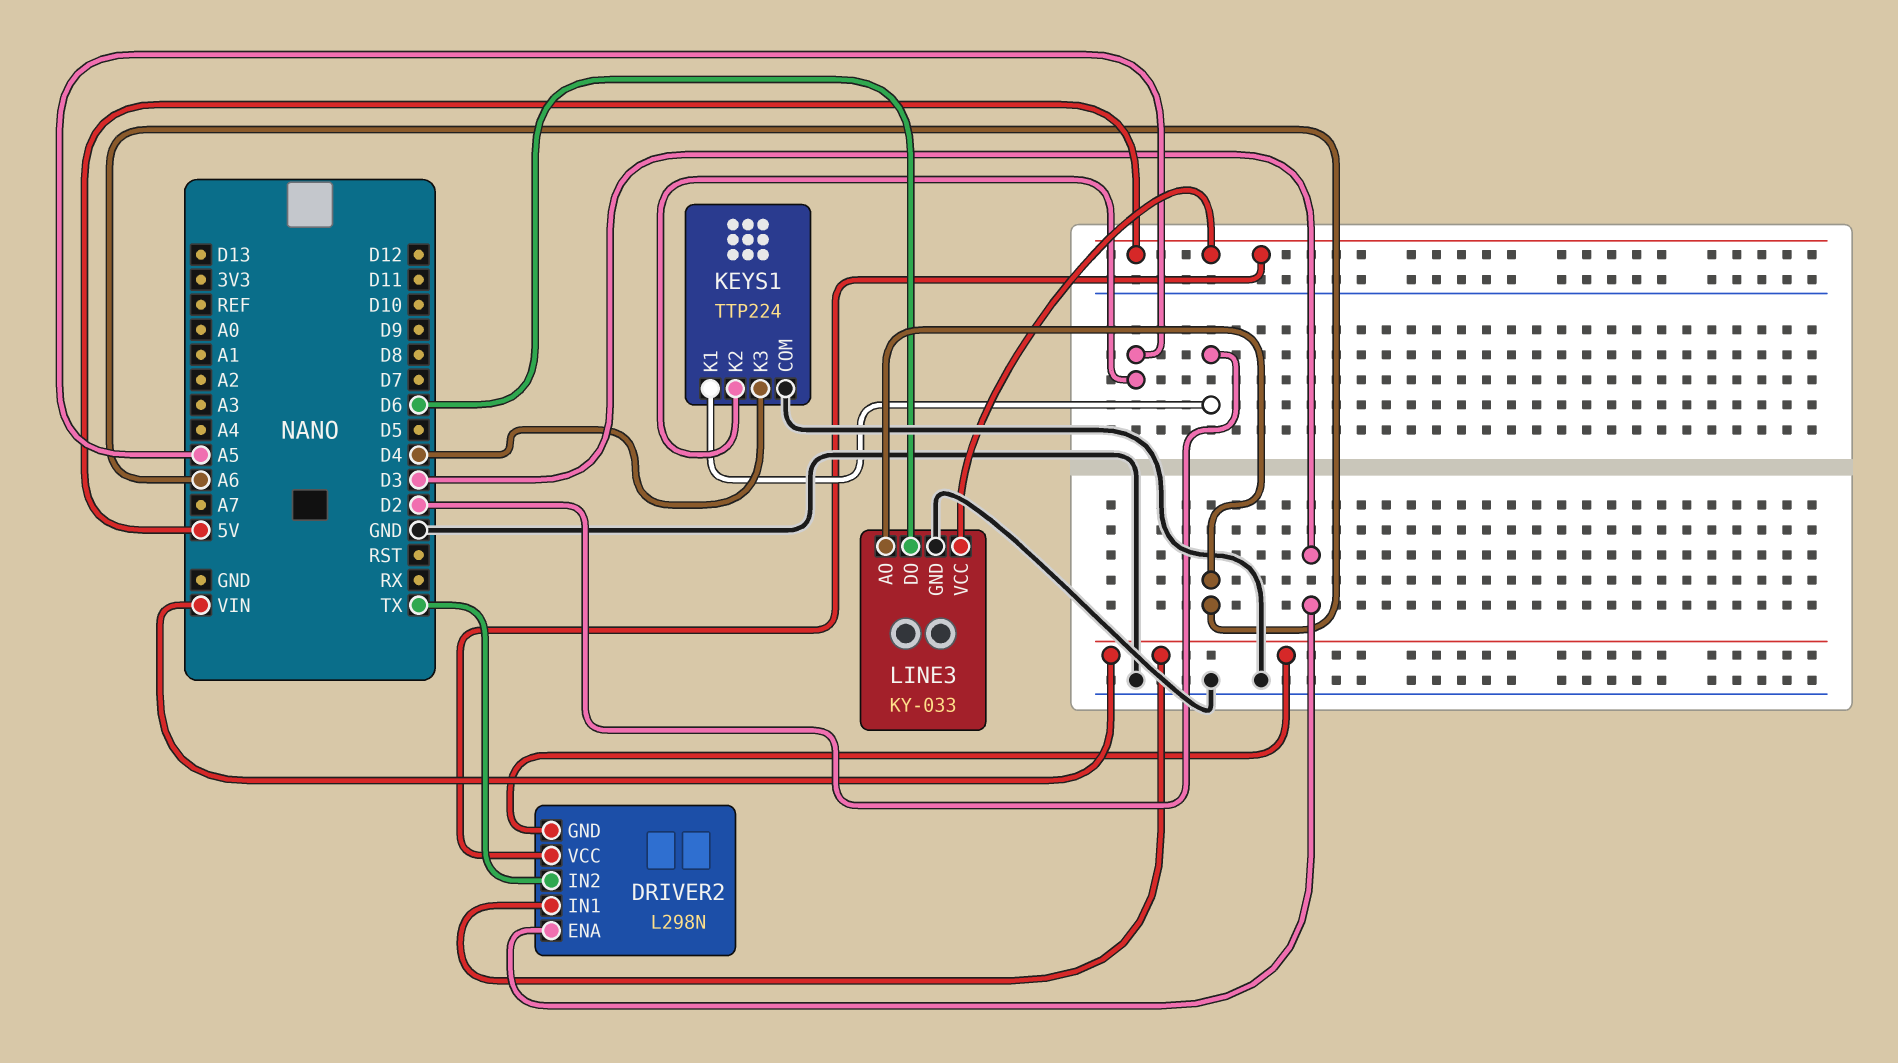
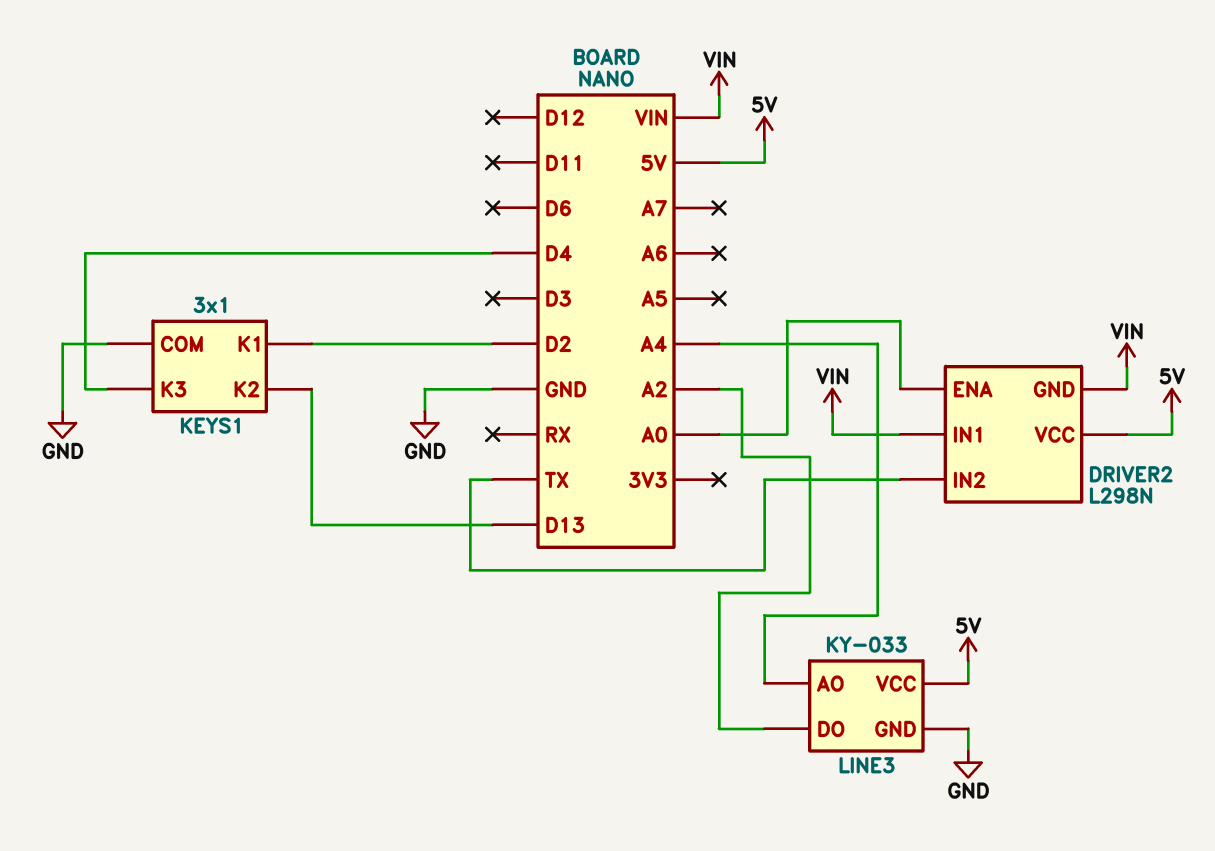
DRIVER2 pin ENA: D3 -> A0
KEYS1: TTP224 -> 3x1
KEYS1 pin K2: A5 -> D13
LINE3 pin AO: A6 -> A4
LINE3 pin DO: D6 -> A2

